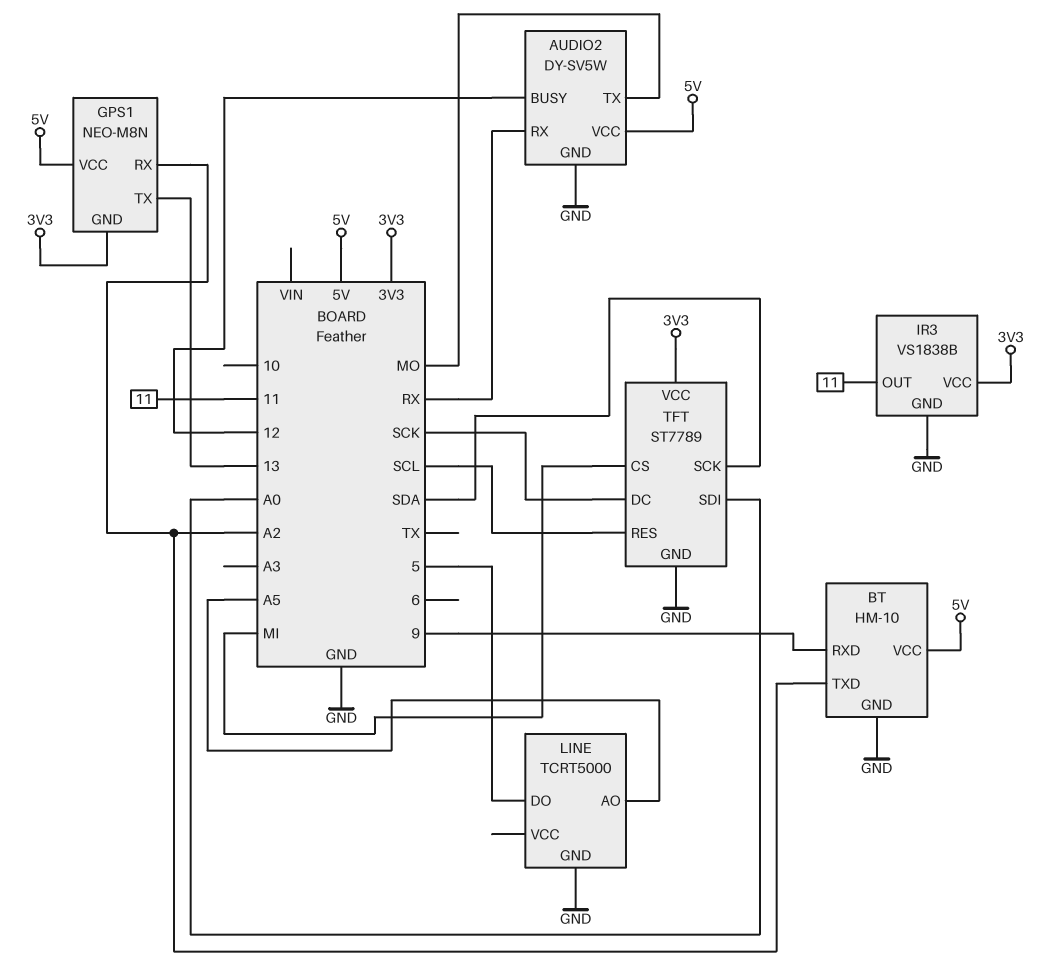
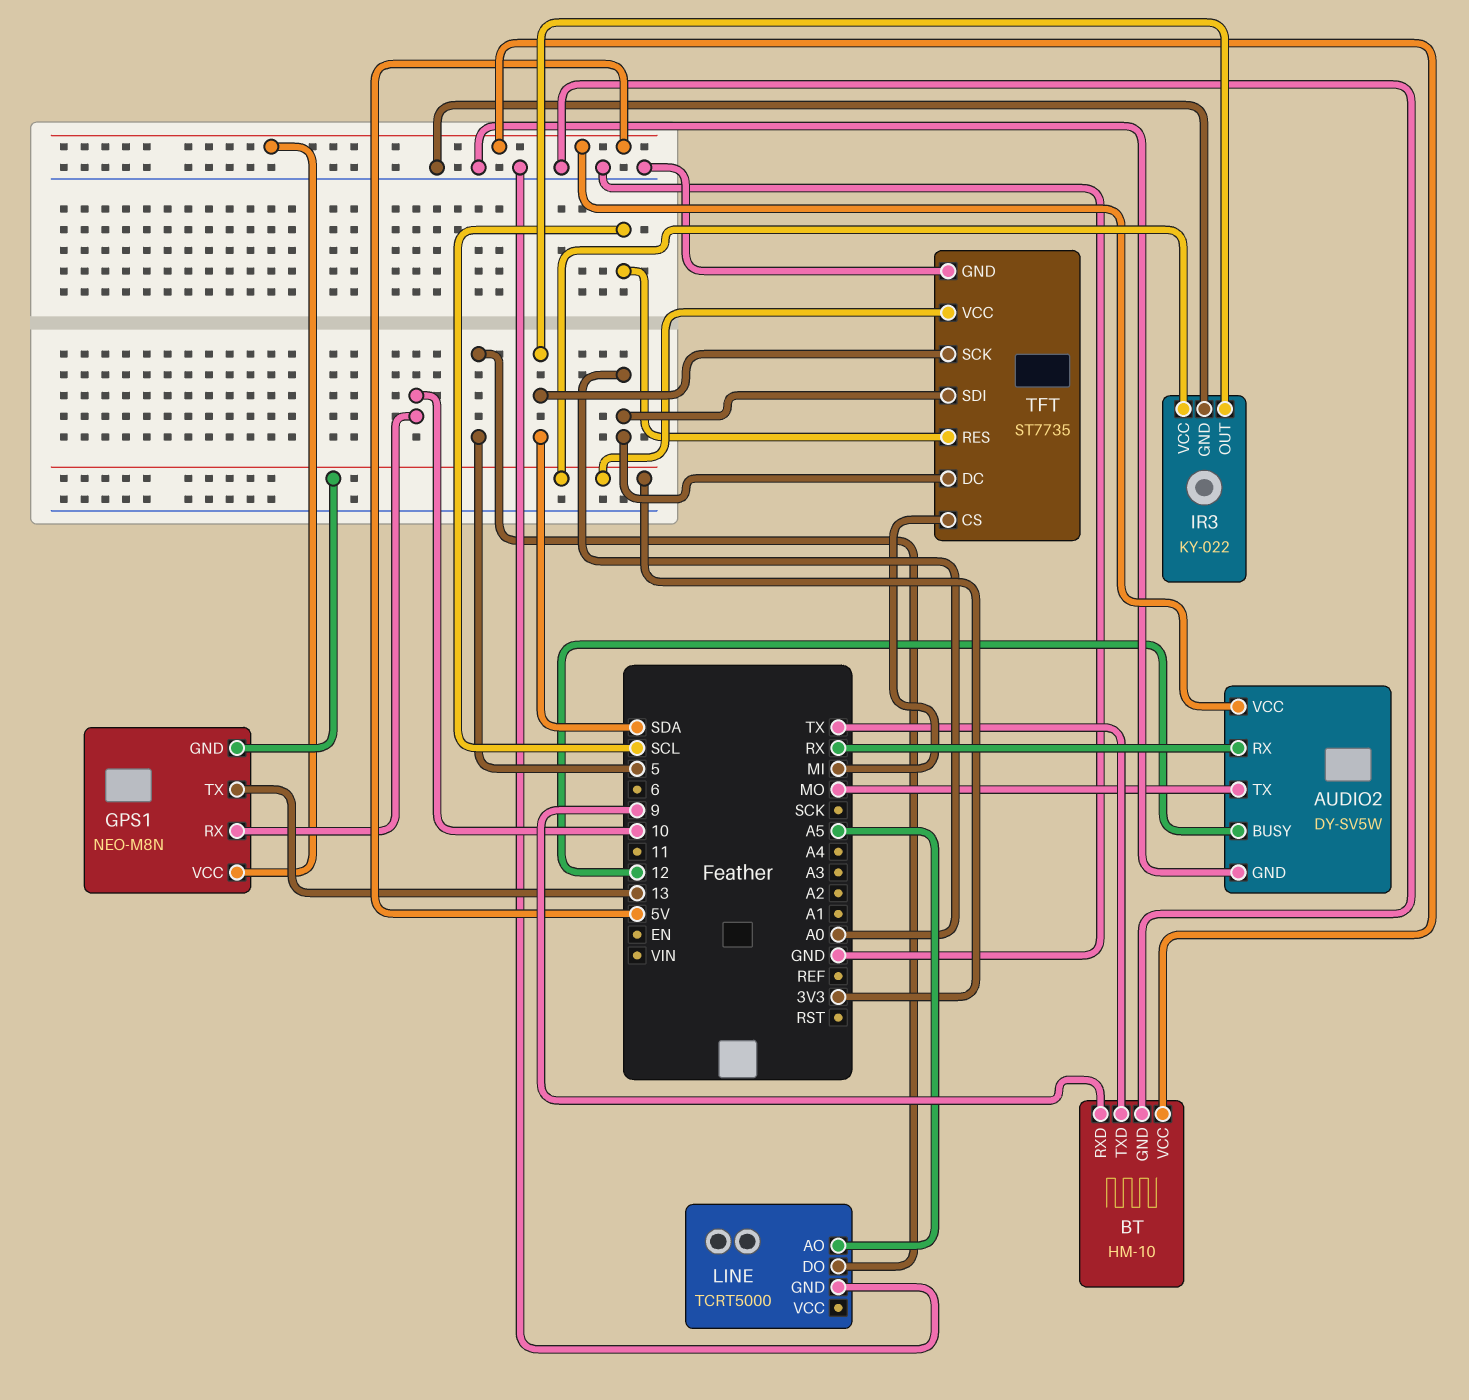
BT pin TXD: A2 -> TX
GPS1 pin RX: A2 -> 10
IR3: VS1838B -> KY-022
IR3 pin OUT: 11 -> SDA
TFT: ST7789 -> ST7735
TFT pin DC: SCK -> A0

